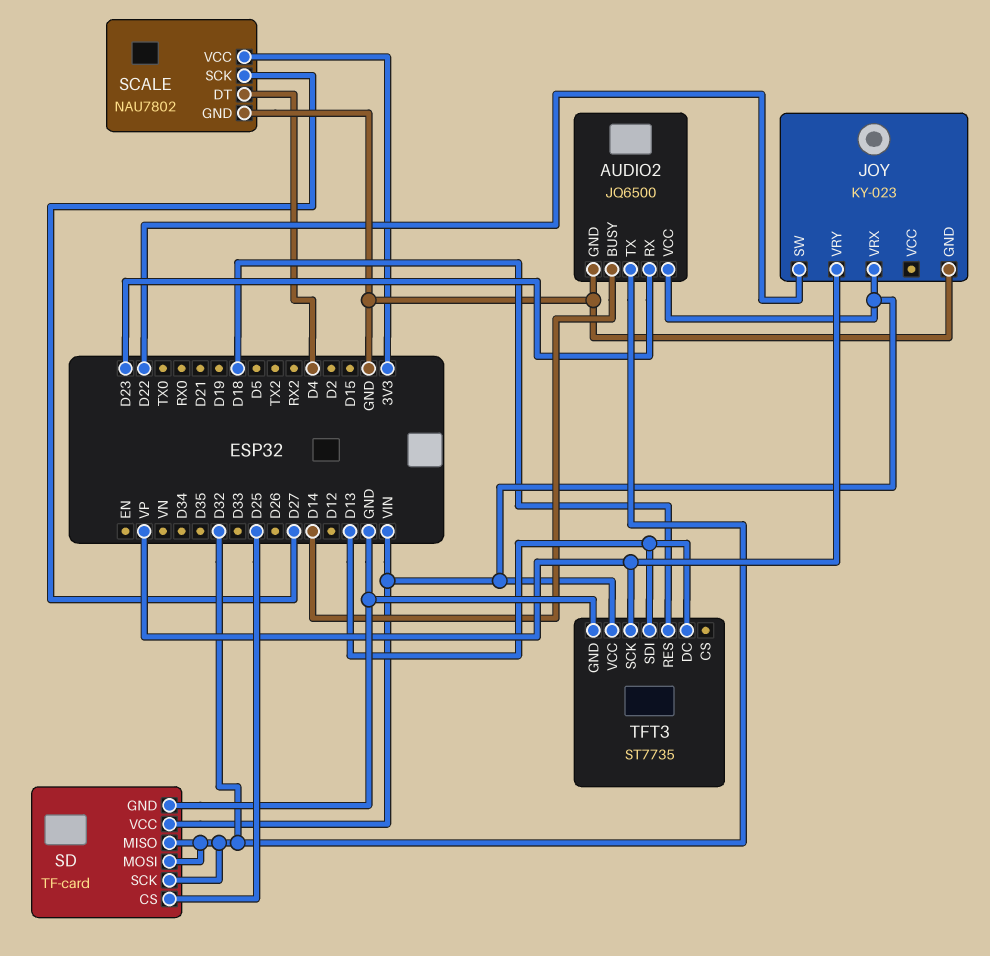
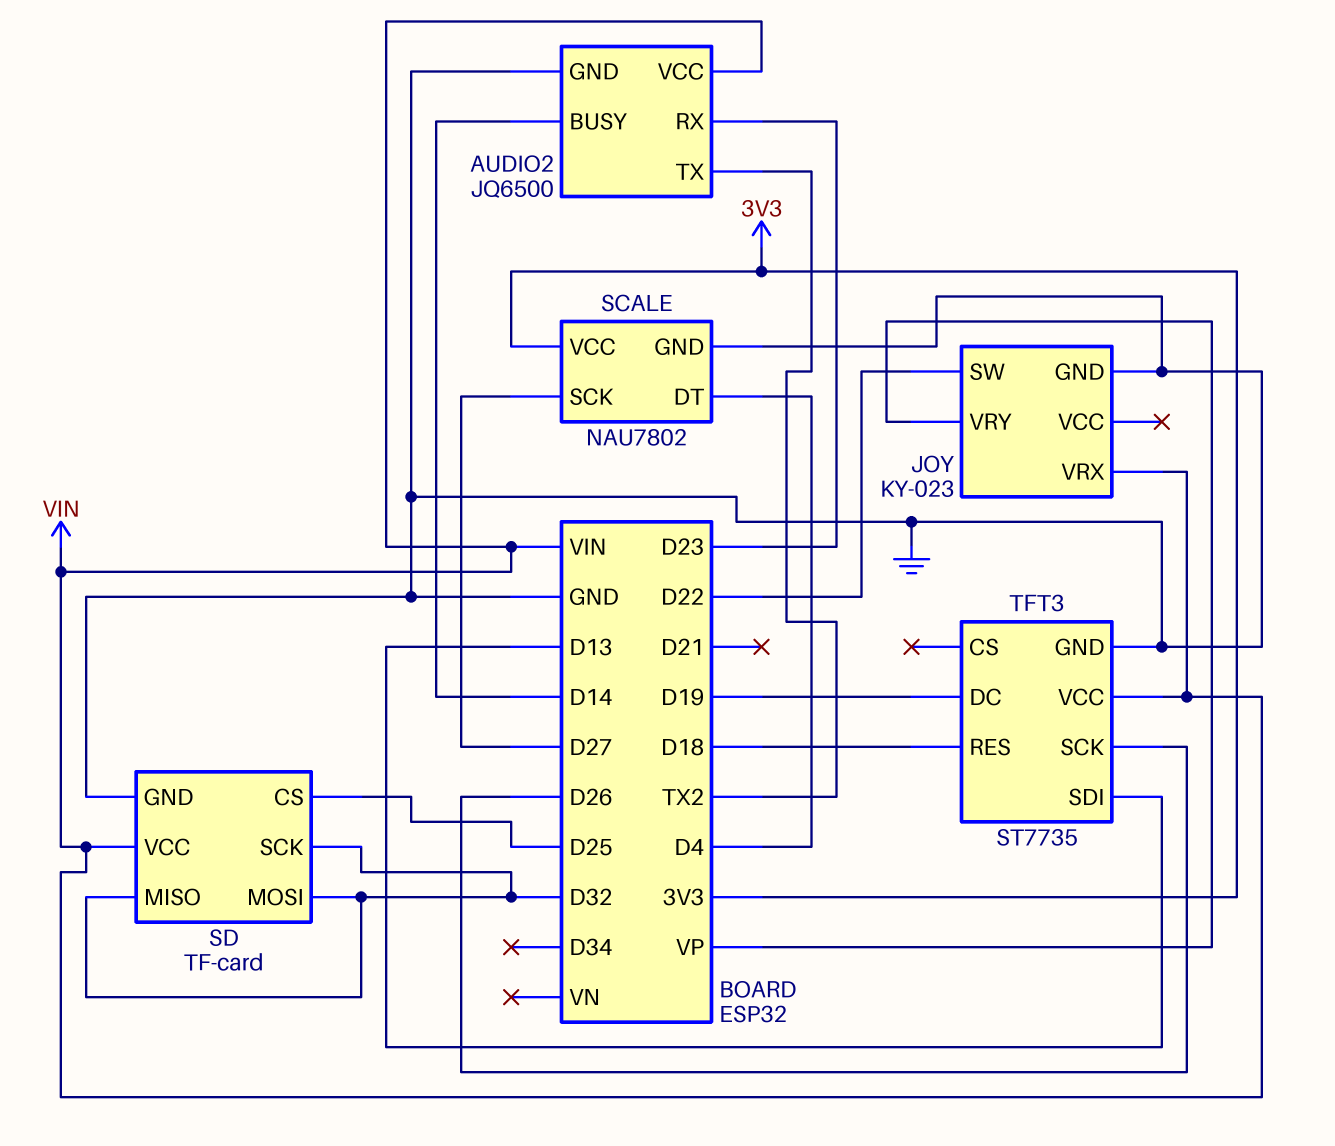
AUDIO2 pin TX: D32 -> TX2
TFT3 pin DC: D13 -> D19
TFT3 pin SCK: VP -> D26

